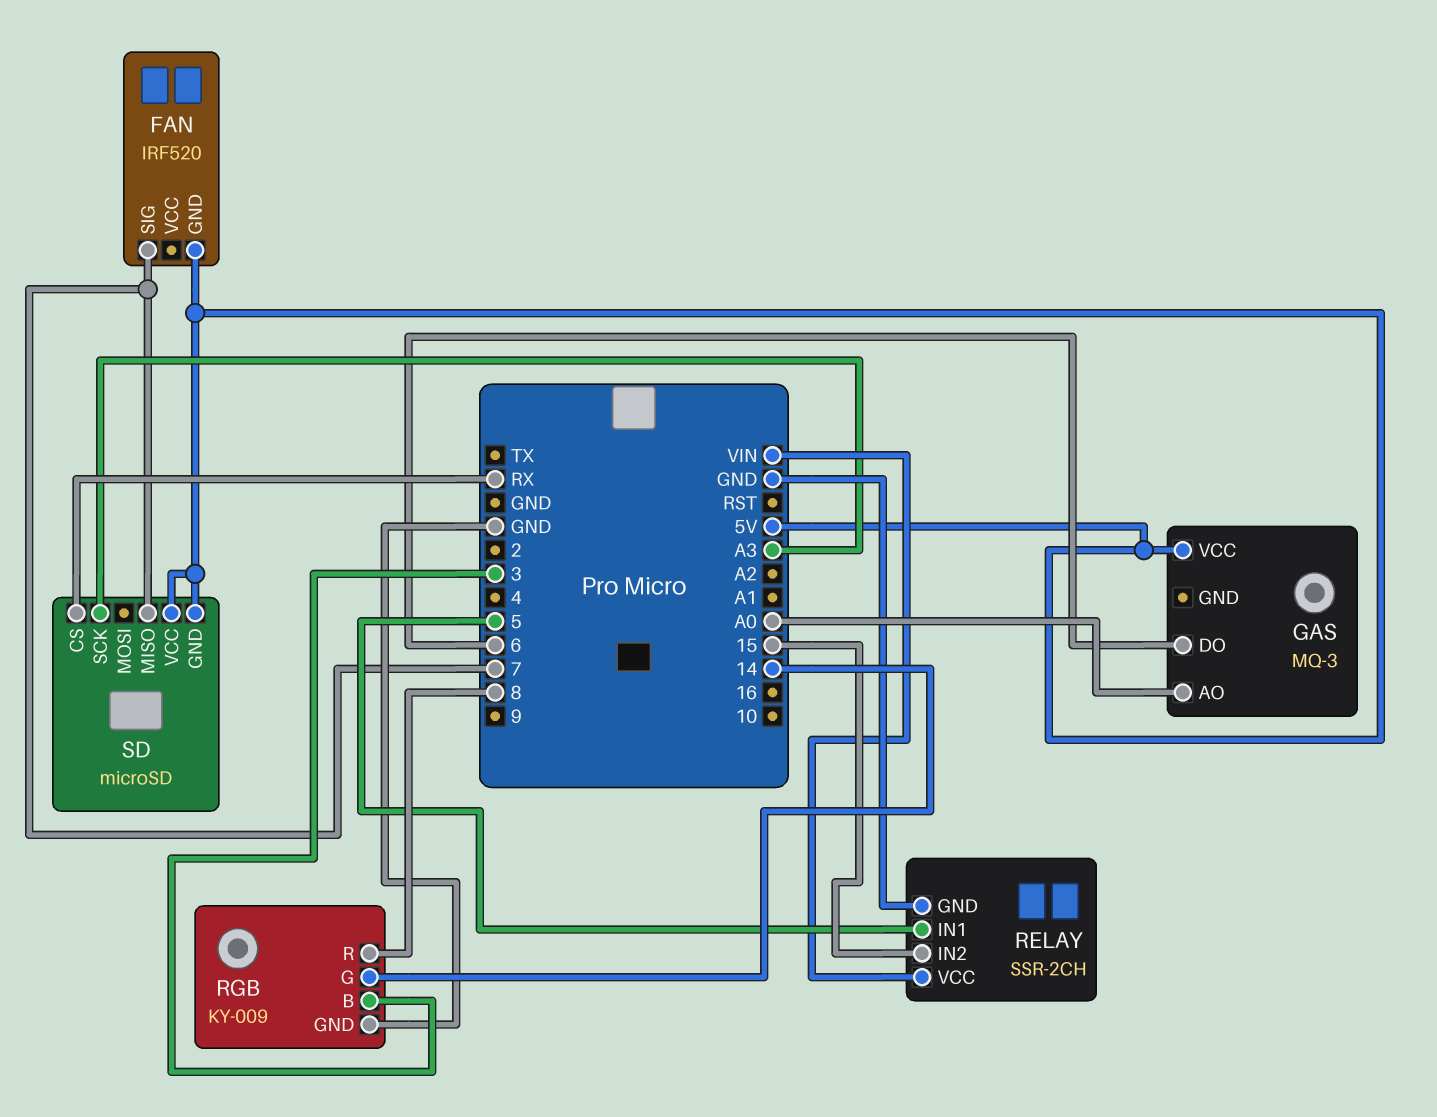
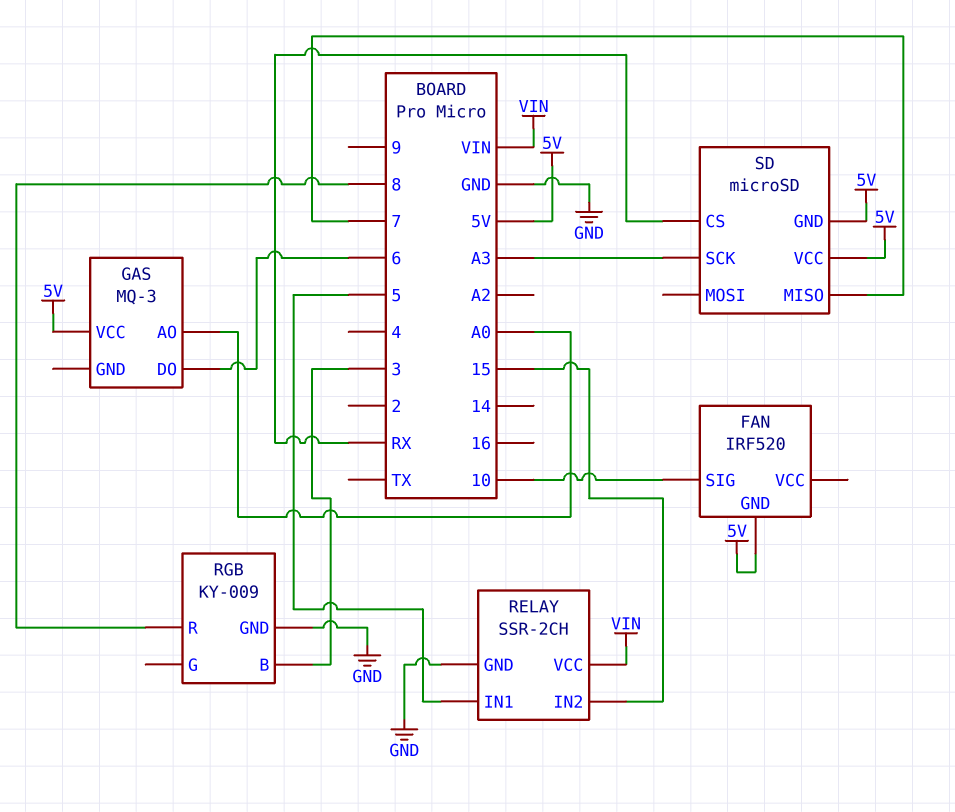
FAN pin SIG: 7 -> 10
RGB pin G: 14 -> none

